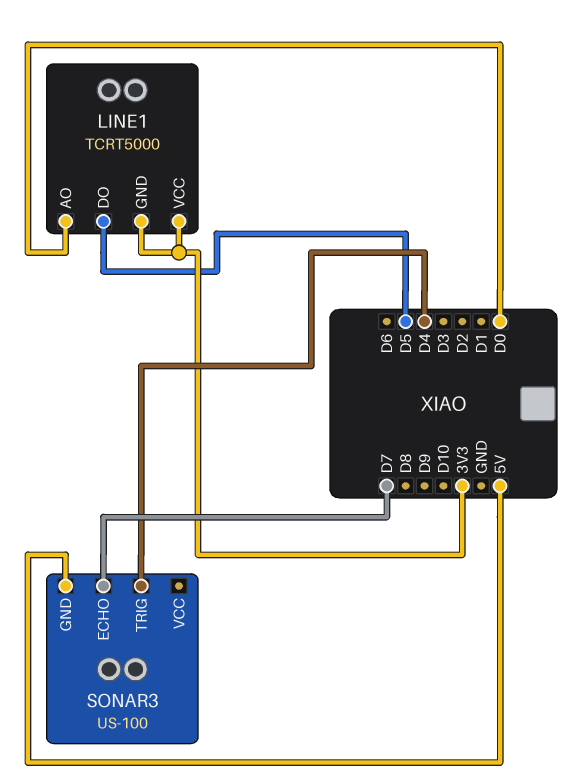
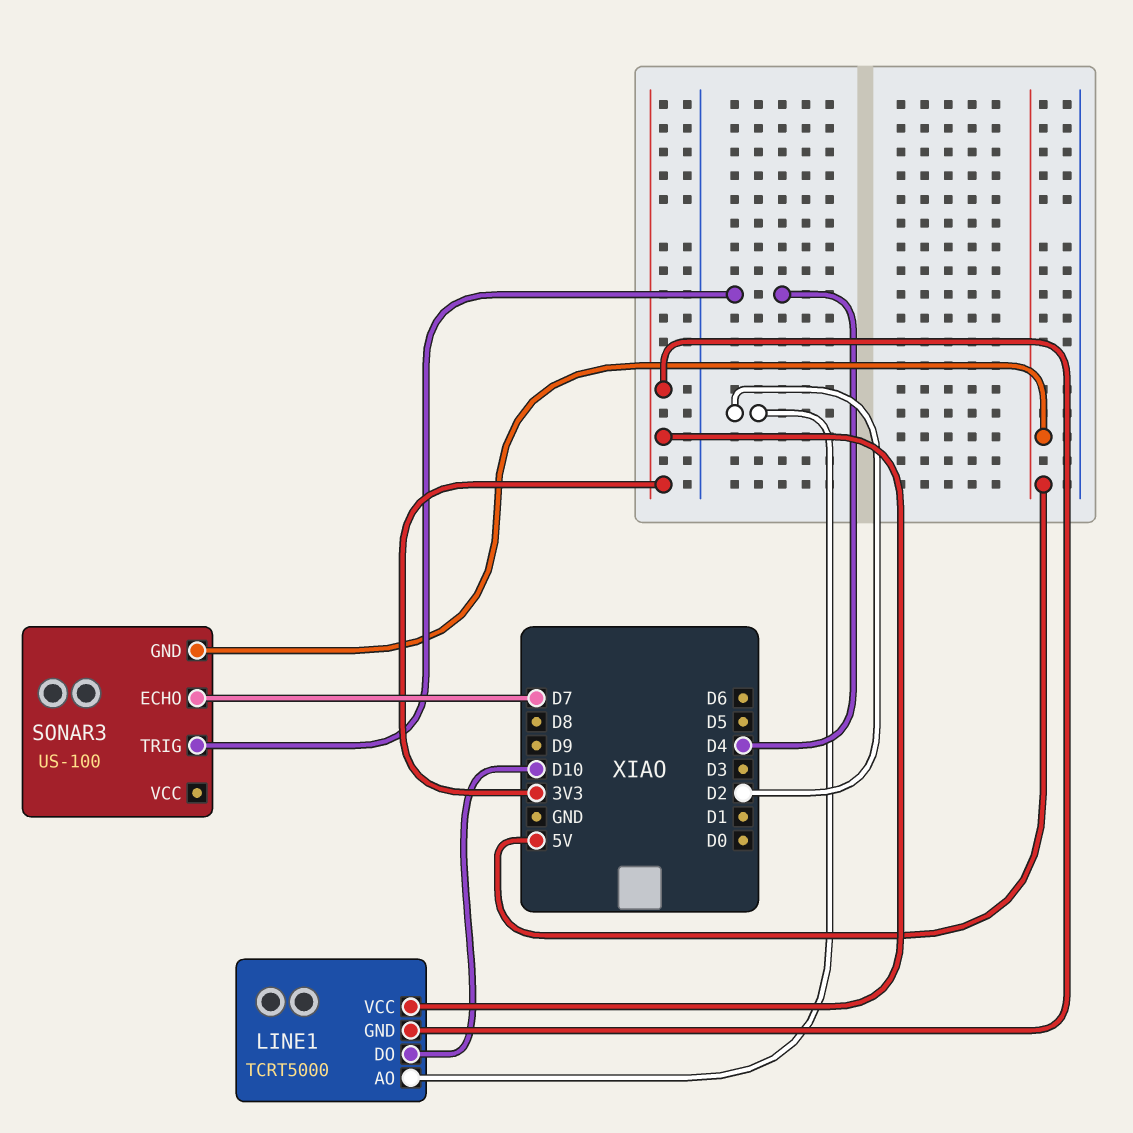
LINE1 pin AO: D0 -> D2
LINE1 pin DO: D5 -> D10

